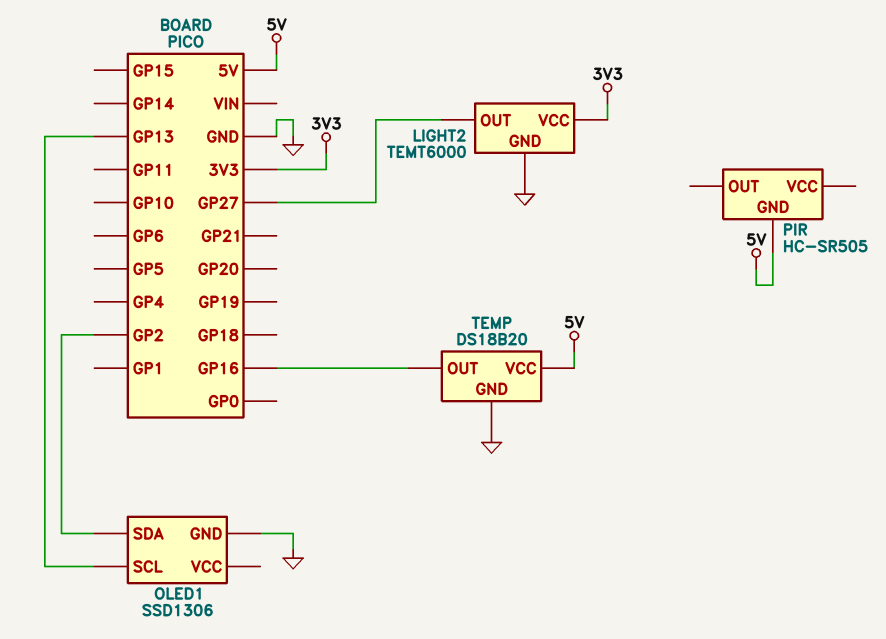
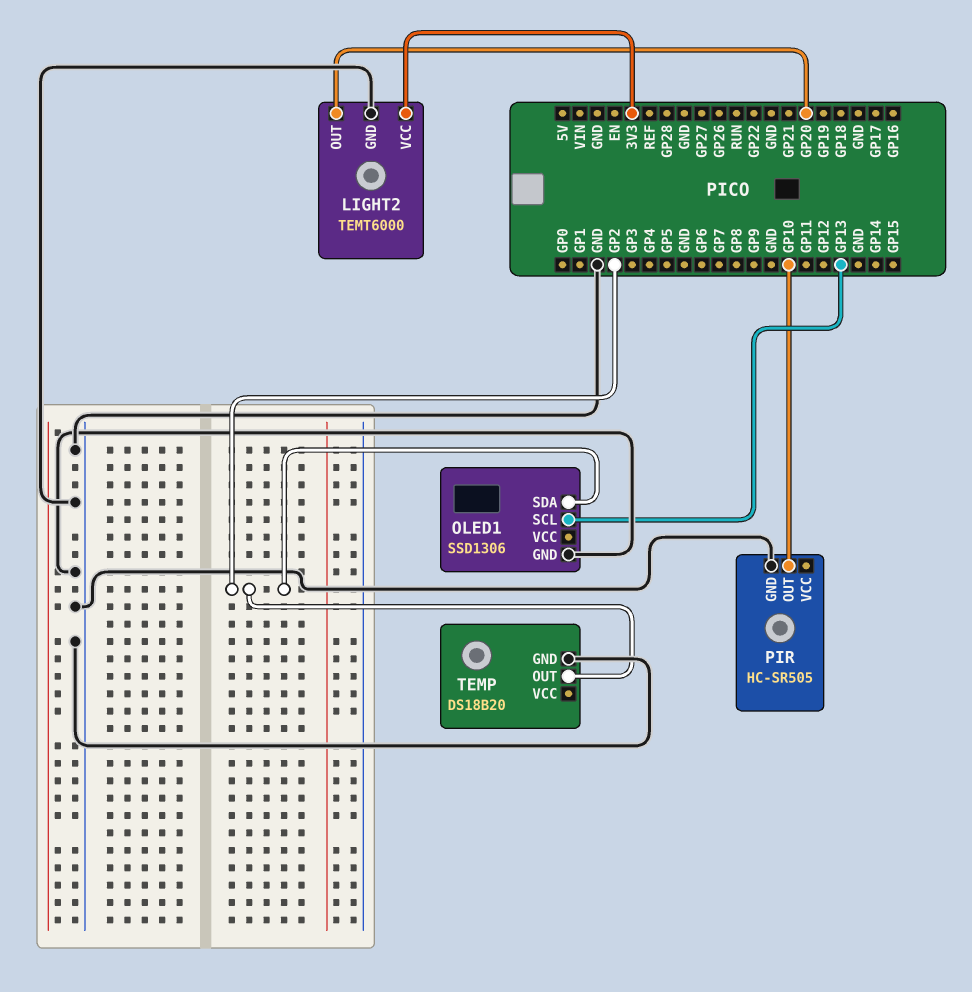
LIGHT2 pin OUT: GP27 -> GP20
PIR pin GND: 5V -> GND
PIR pin OUT: none -> GP10
TEMP pin OUT: GP16 -> GP2
TEMP pin VCC: 5V -> none

